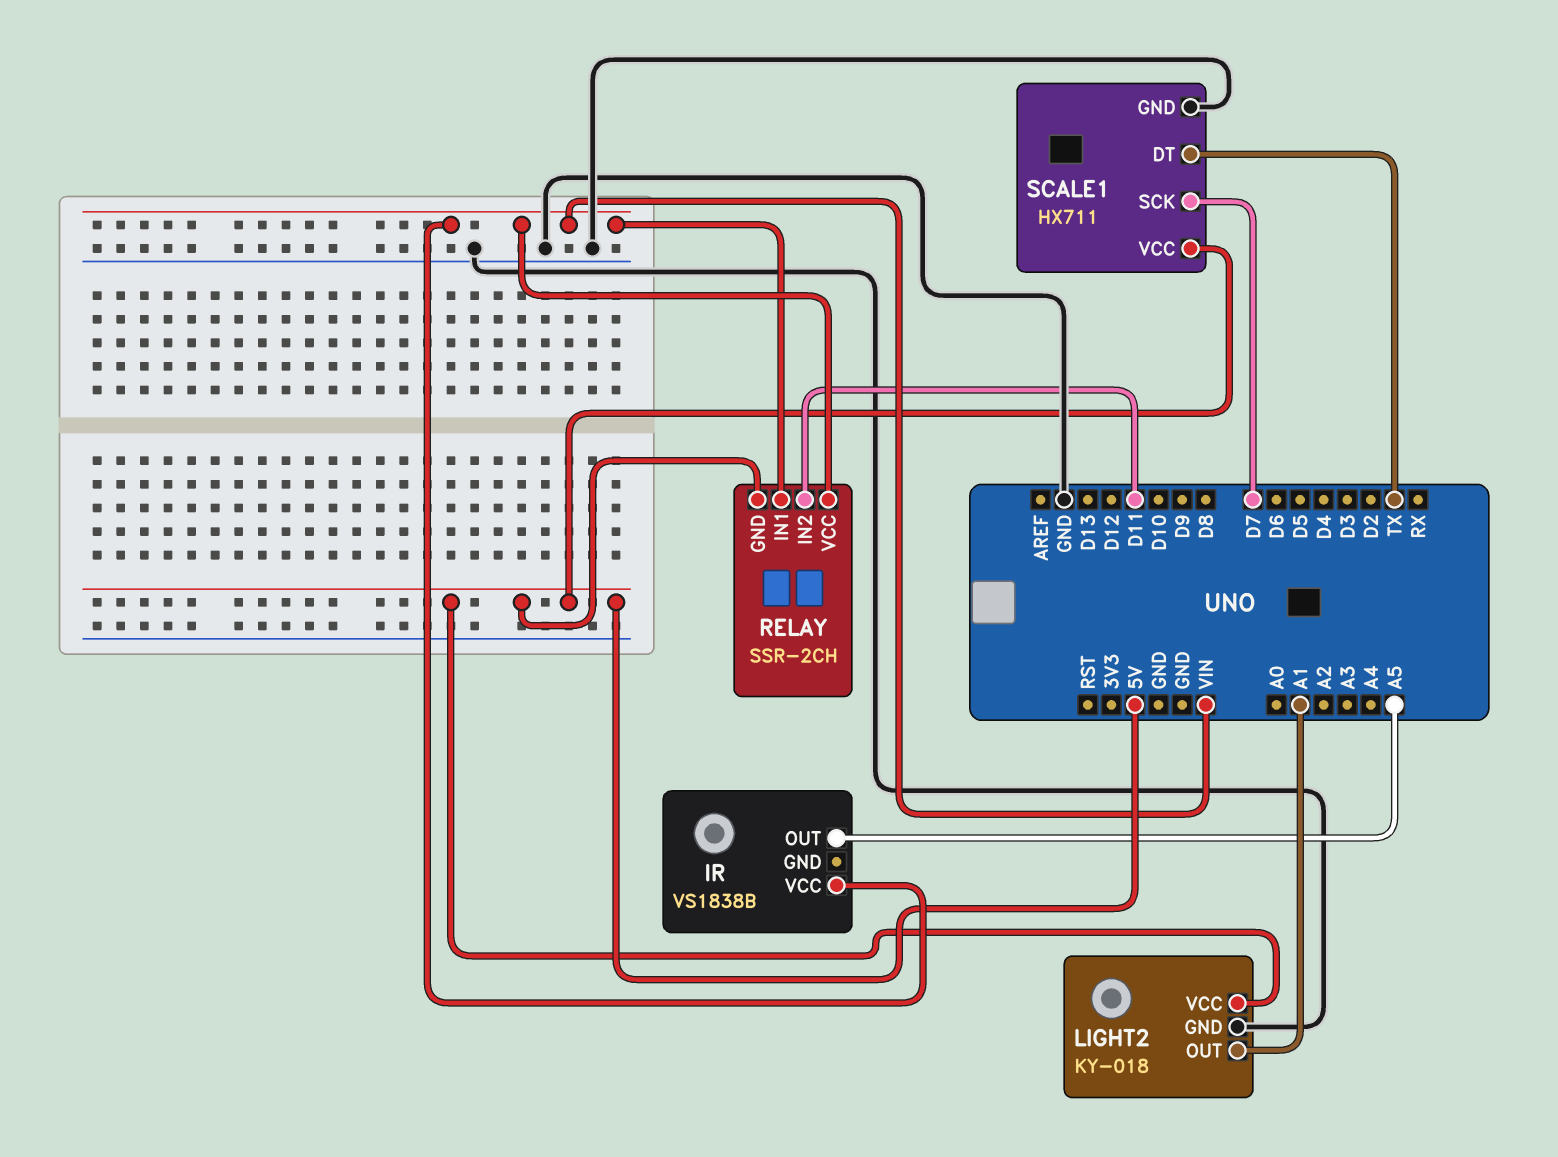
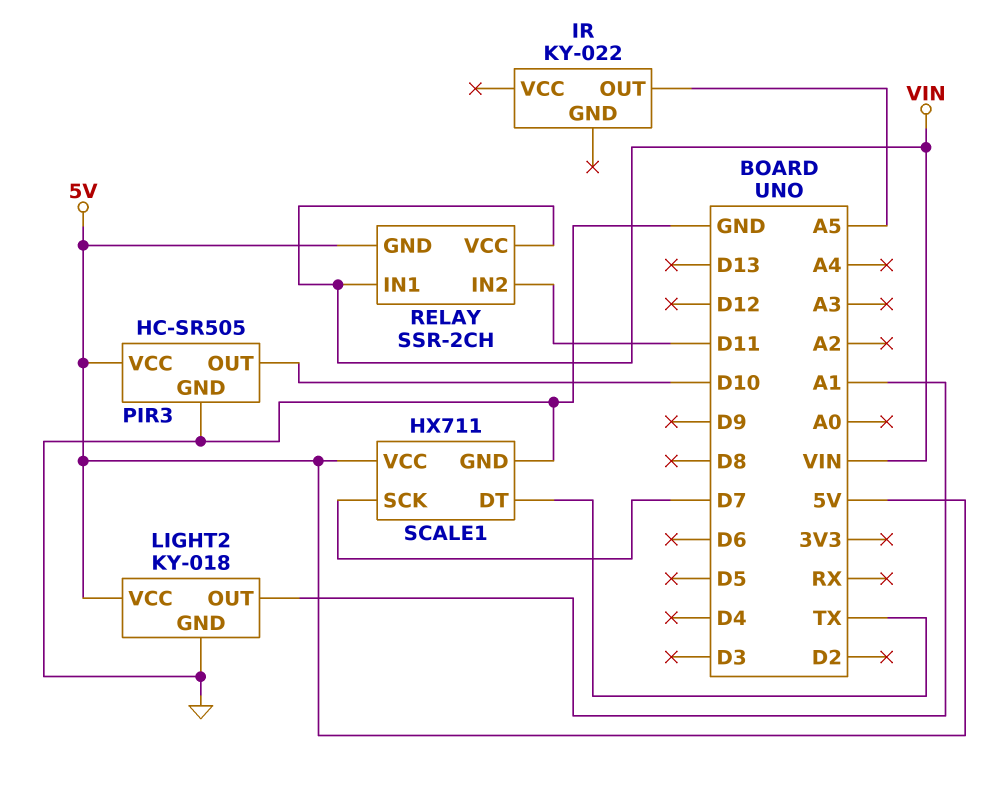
IR: VS1838B -> KY-022
IR pin VCC: VIN -> none
PIR3: none -> HC-SR505
PIR3 pin GND: none -> GND
PIR3 pin OUT: none -> D10
PIR3 pin VCC: none -> 5V

